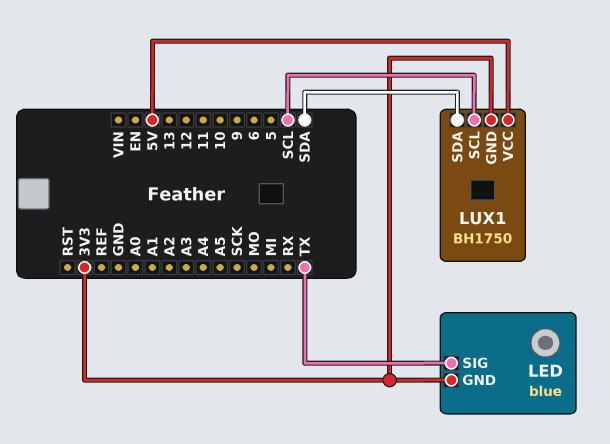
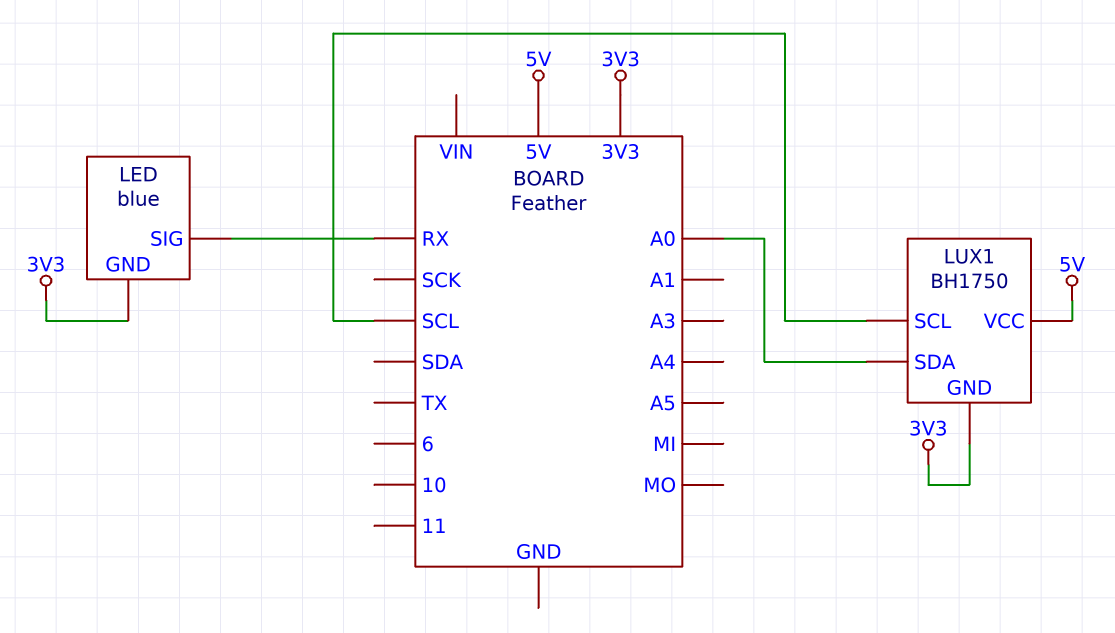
LED pin SIG: TX -> RX
LUX1 pin SDA: SDA -> A0

